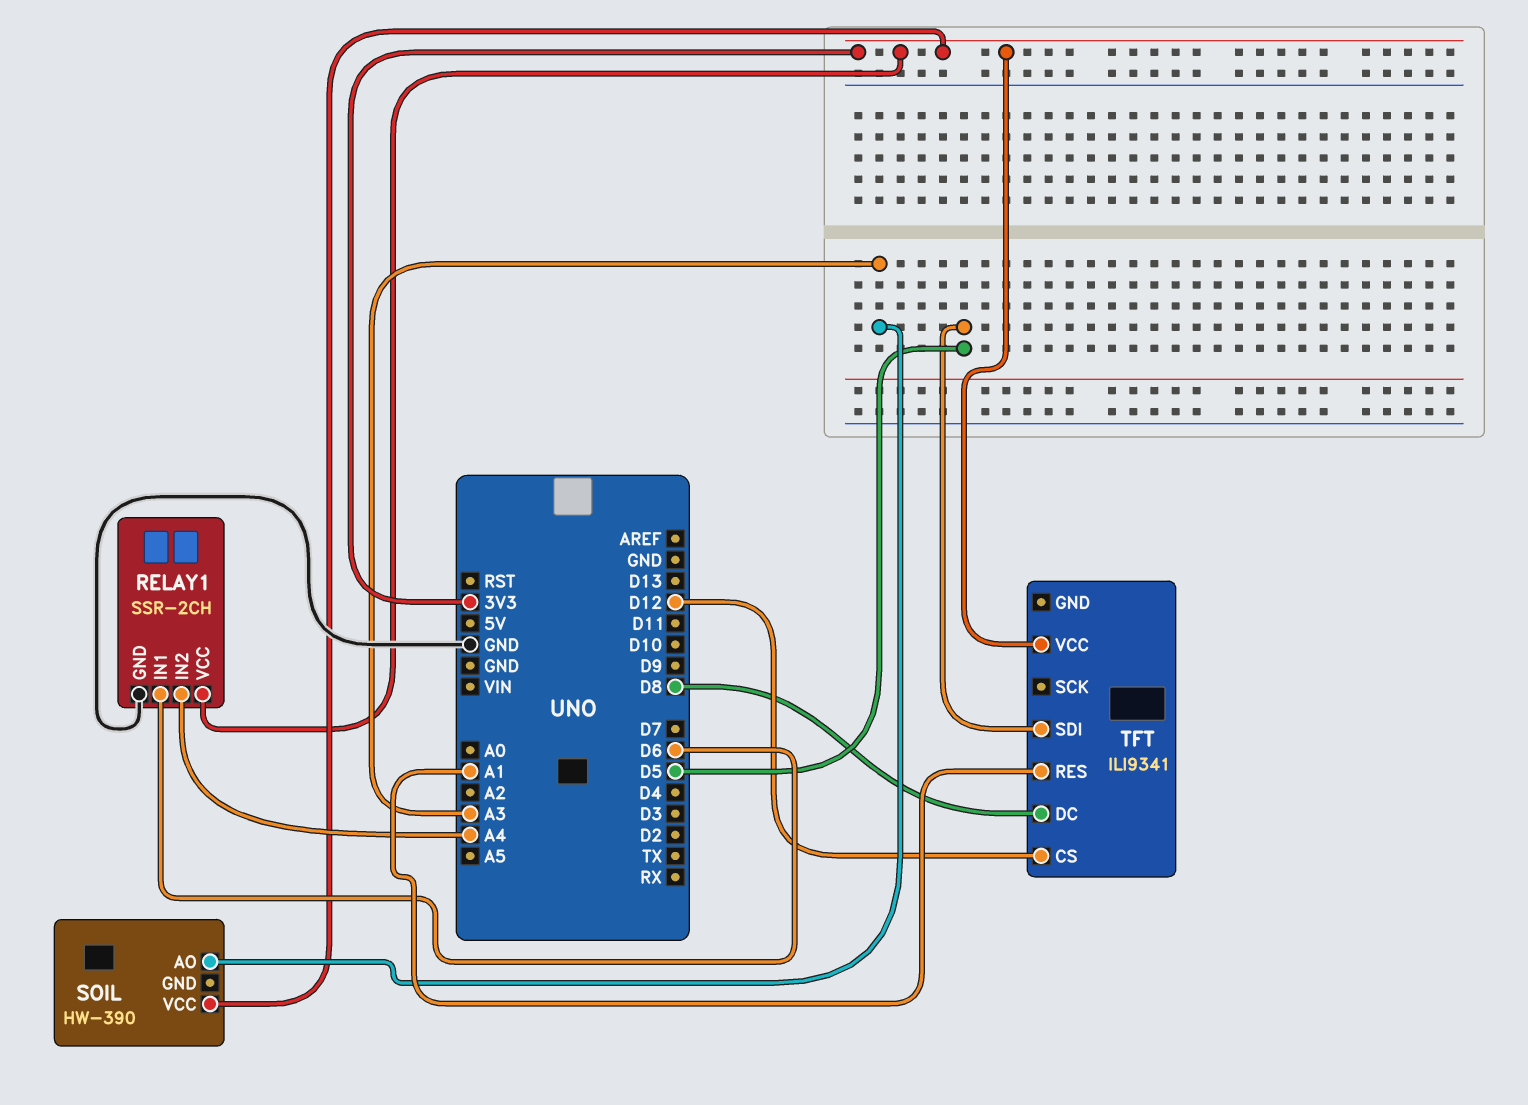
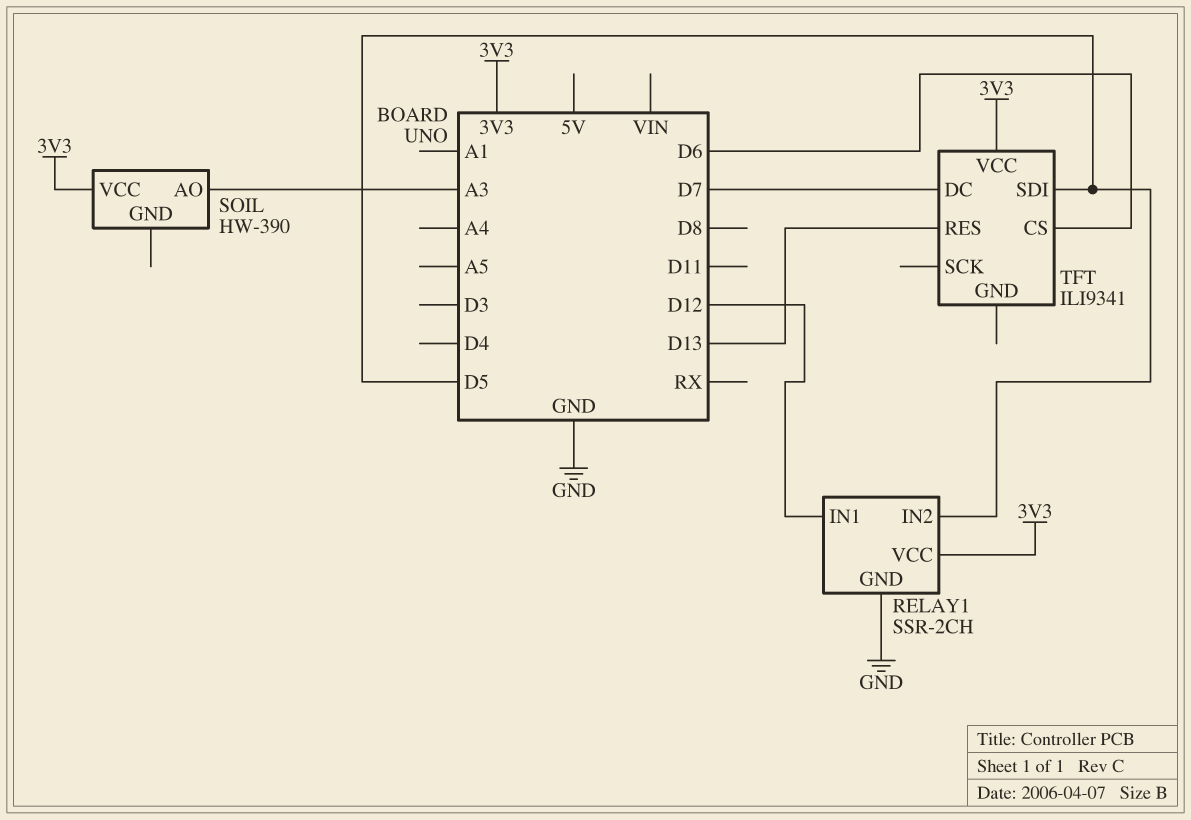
RELAY1 pin IN1: D6 -> D12
RELAY1 pin IN2: A4 -> D5
TFT pin CS: D12 -> D6
TFT pin DC: D8 -> D7
TFT pin RES: A1 -> D13

